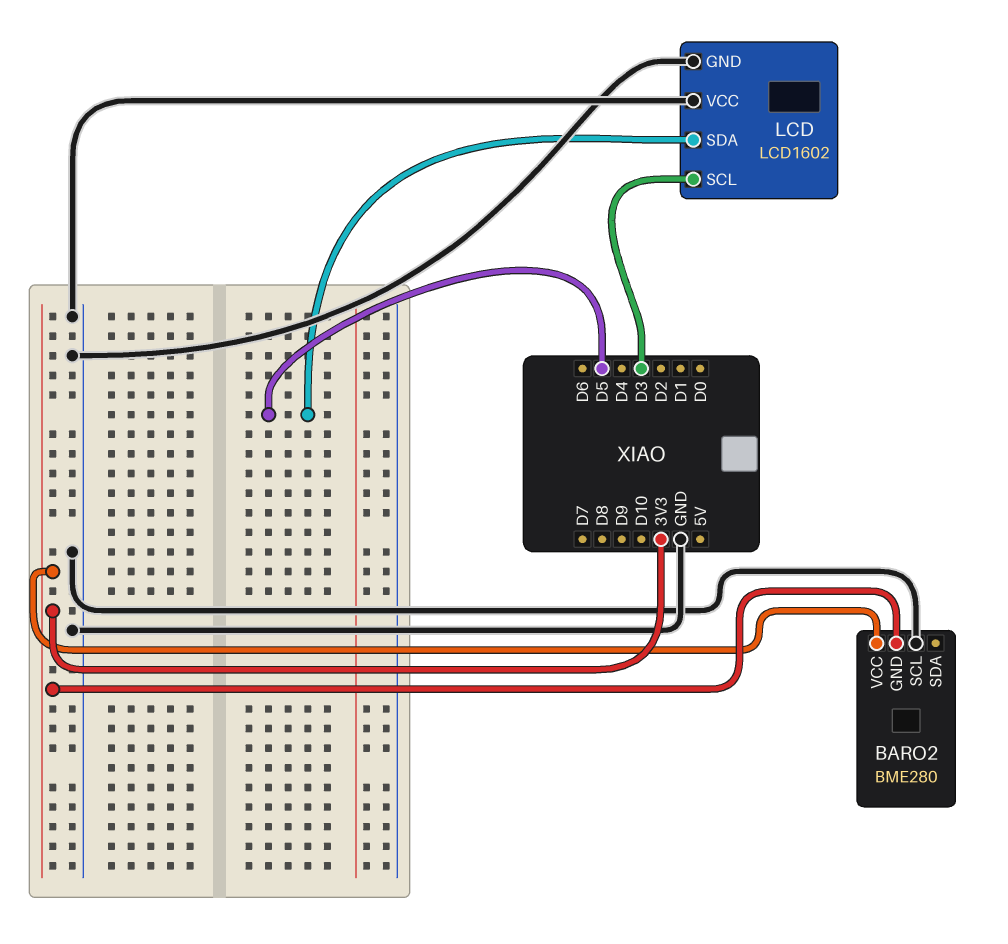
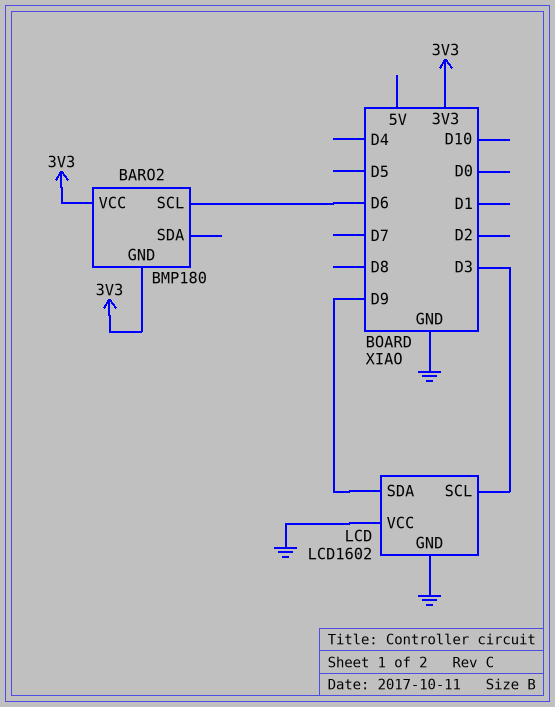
BARO2: BME280 -> BMP180
BARO2 pin SCL: GND -> D6
LCD pin SDA: D5 -> D9

